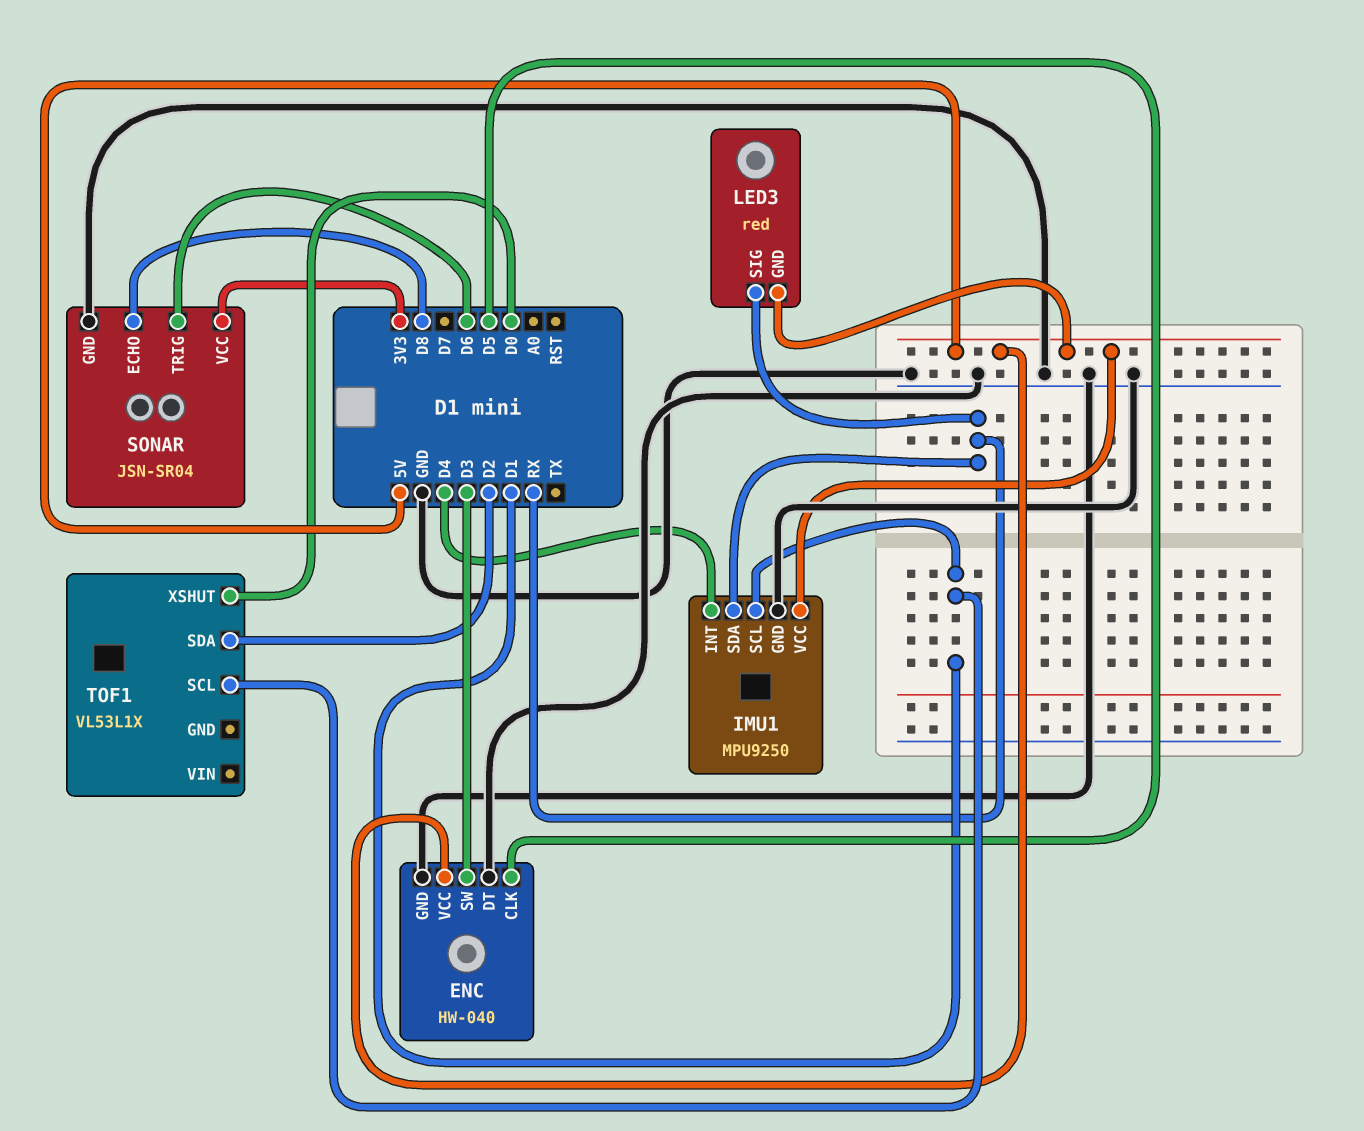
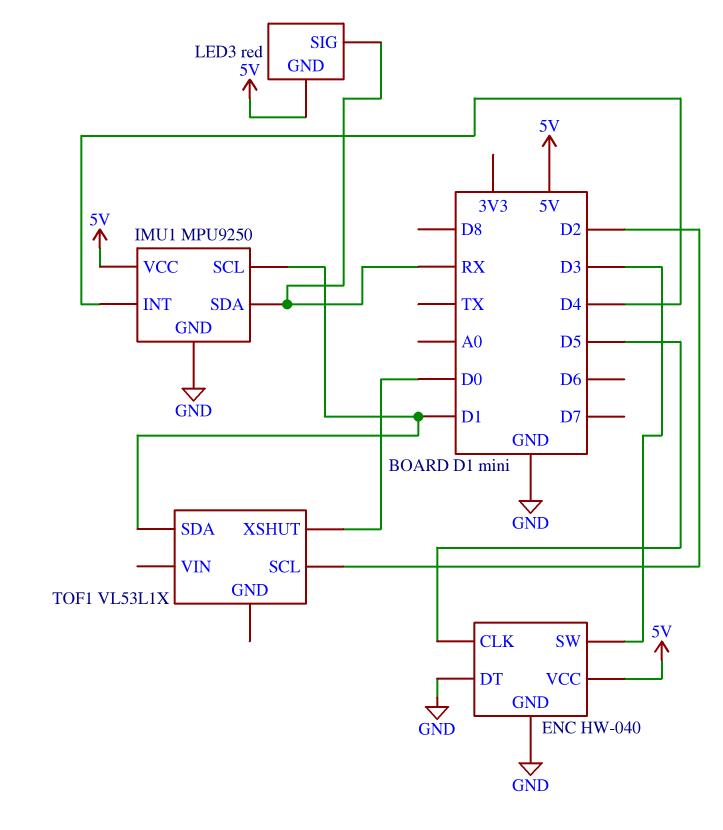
SONAR: JSN-SR04 -> none
SONAR pin ECHO: D8 -> none
SONAR pin GND: GND -> none
SONAR pin TRIG: D6 -> none
SONAR pin VCC: 3V3 -> none
TOF1 pin SCL: D1 -> D2
TOF1 pin SDA: D2 -> D1

